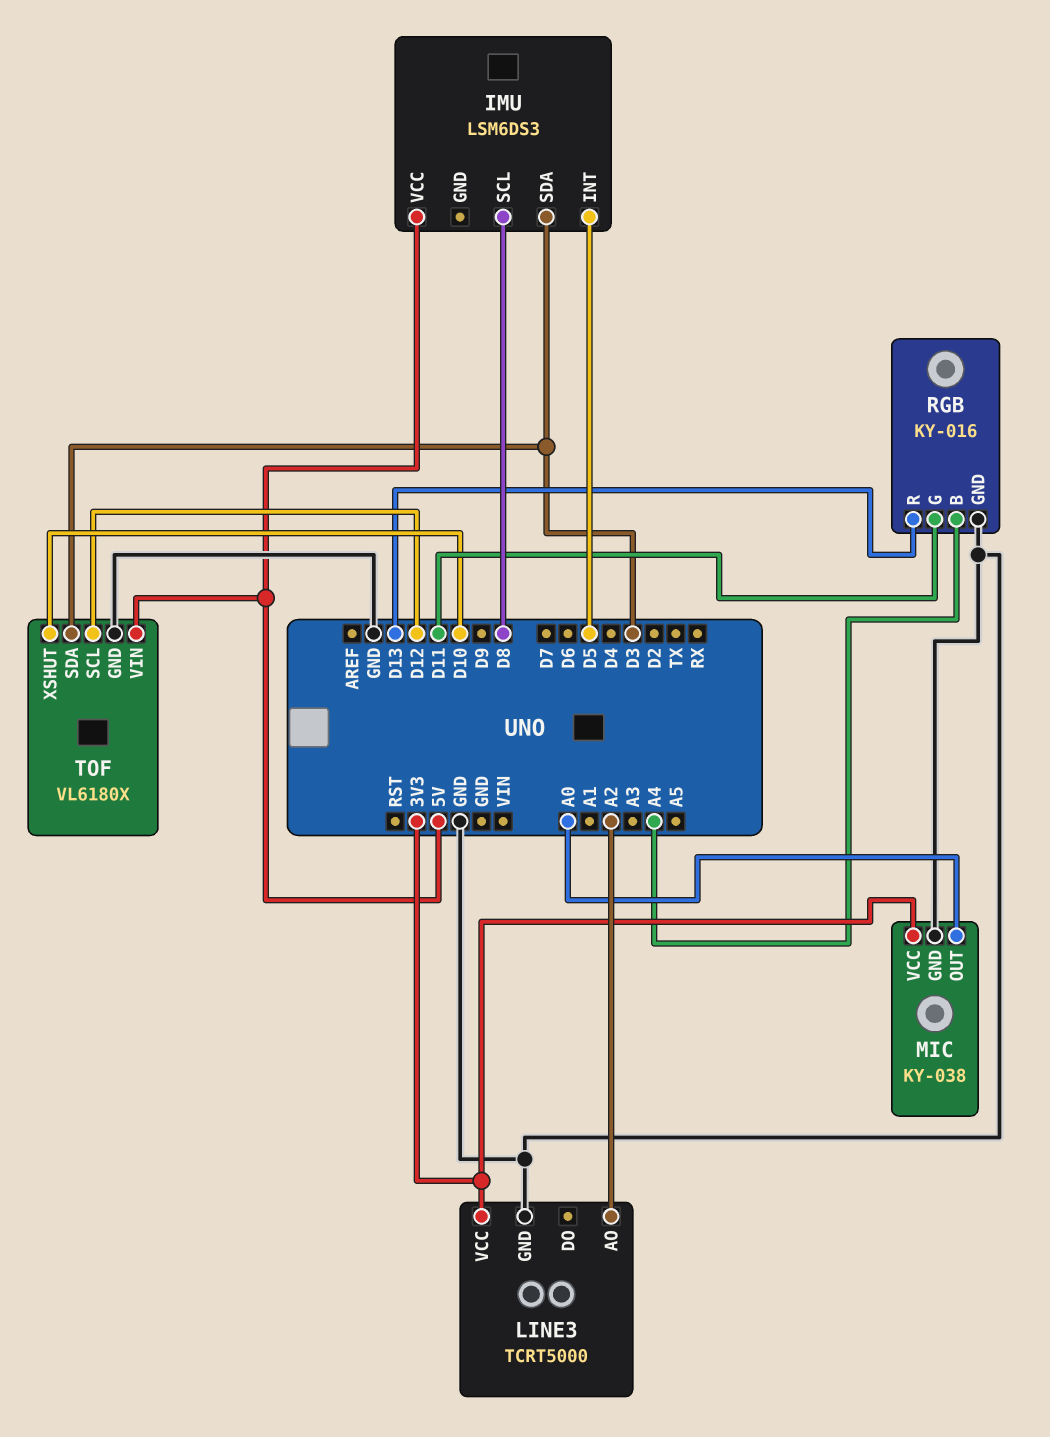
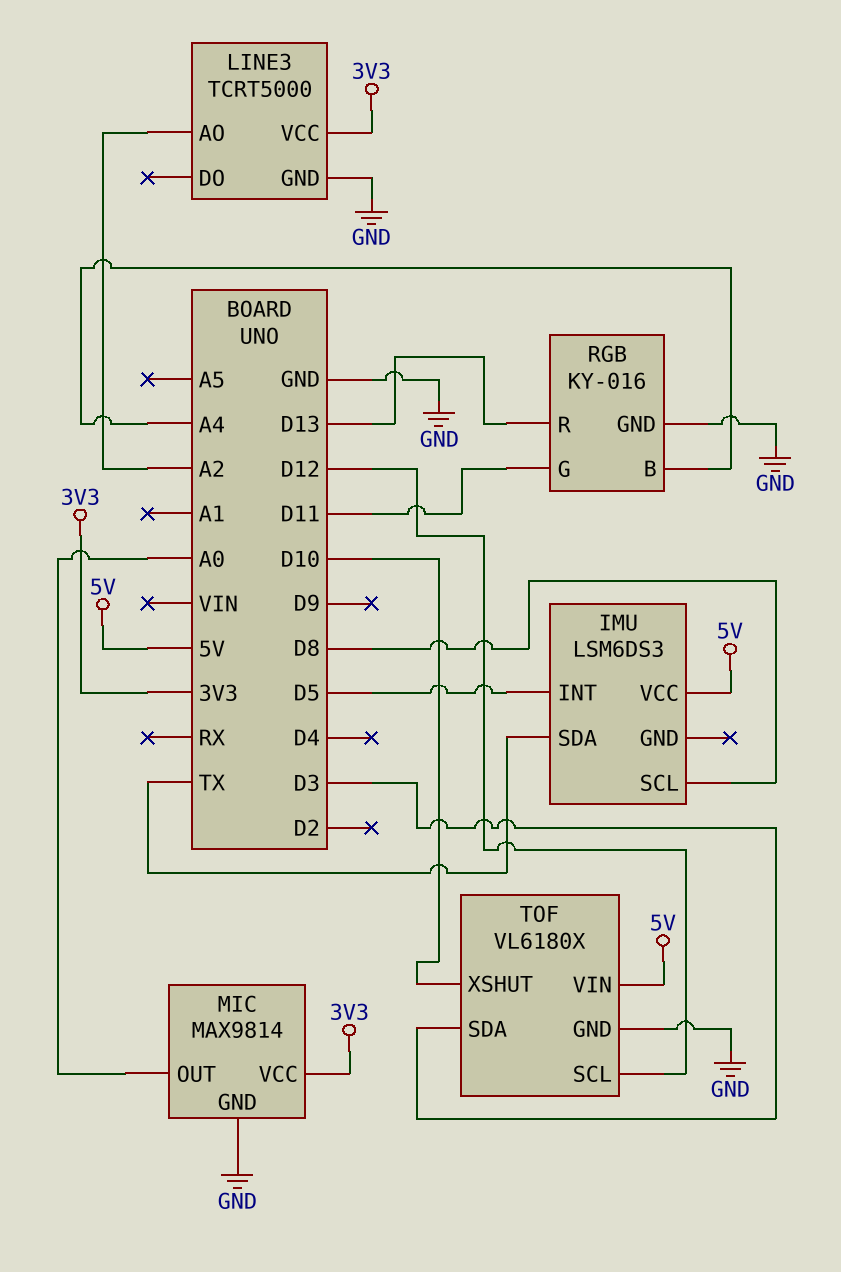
IMU pin SDA: D3 -> TX
MIC: KY-038 -> MAX9814

